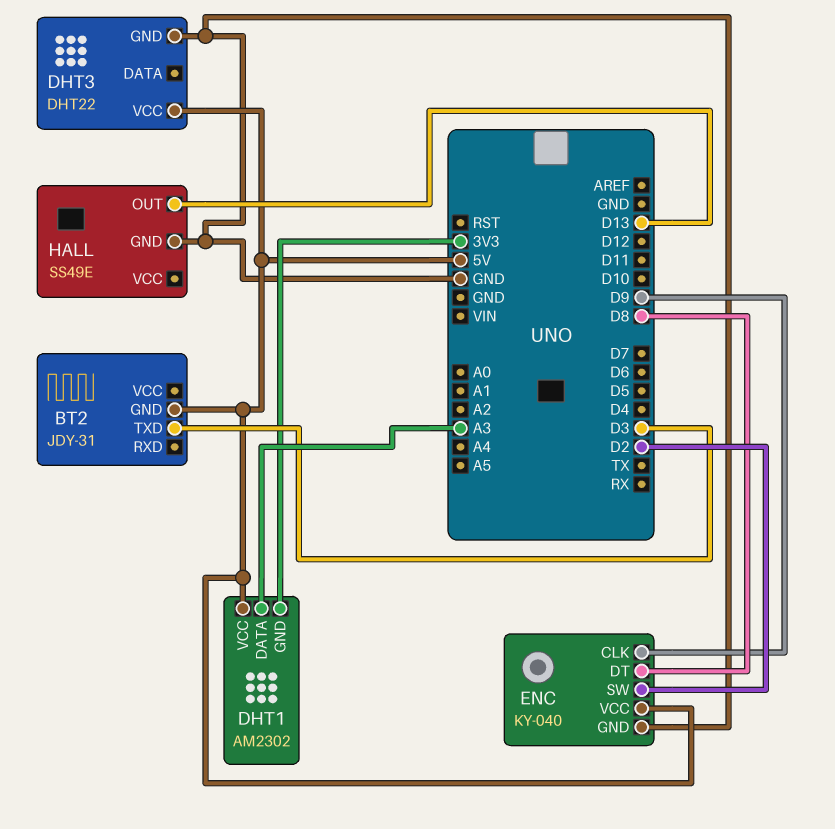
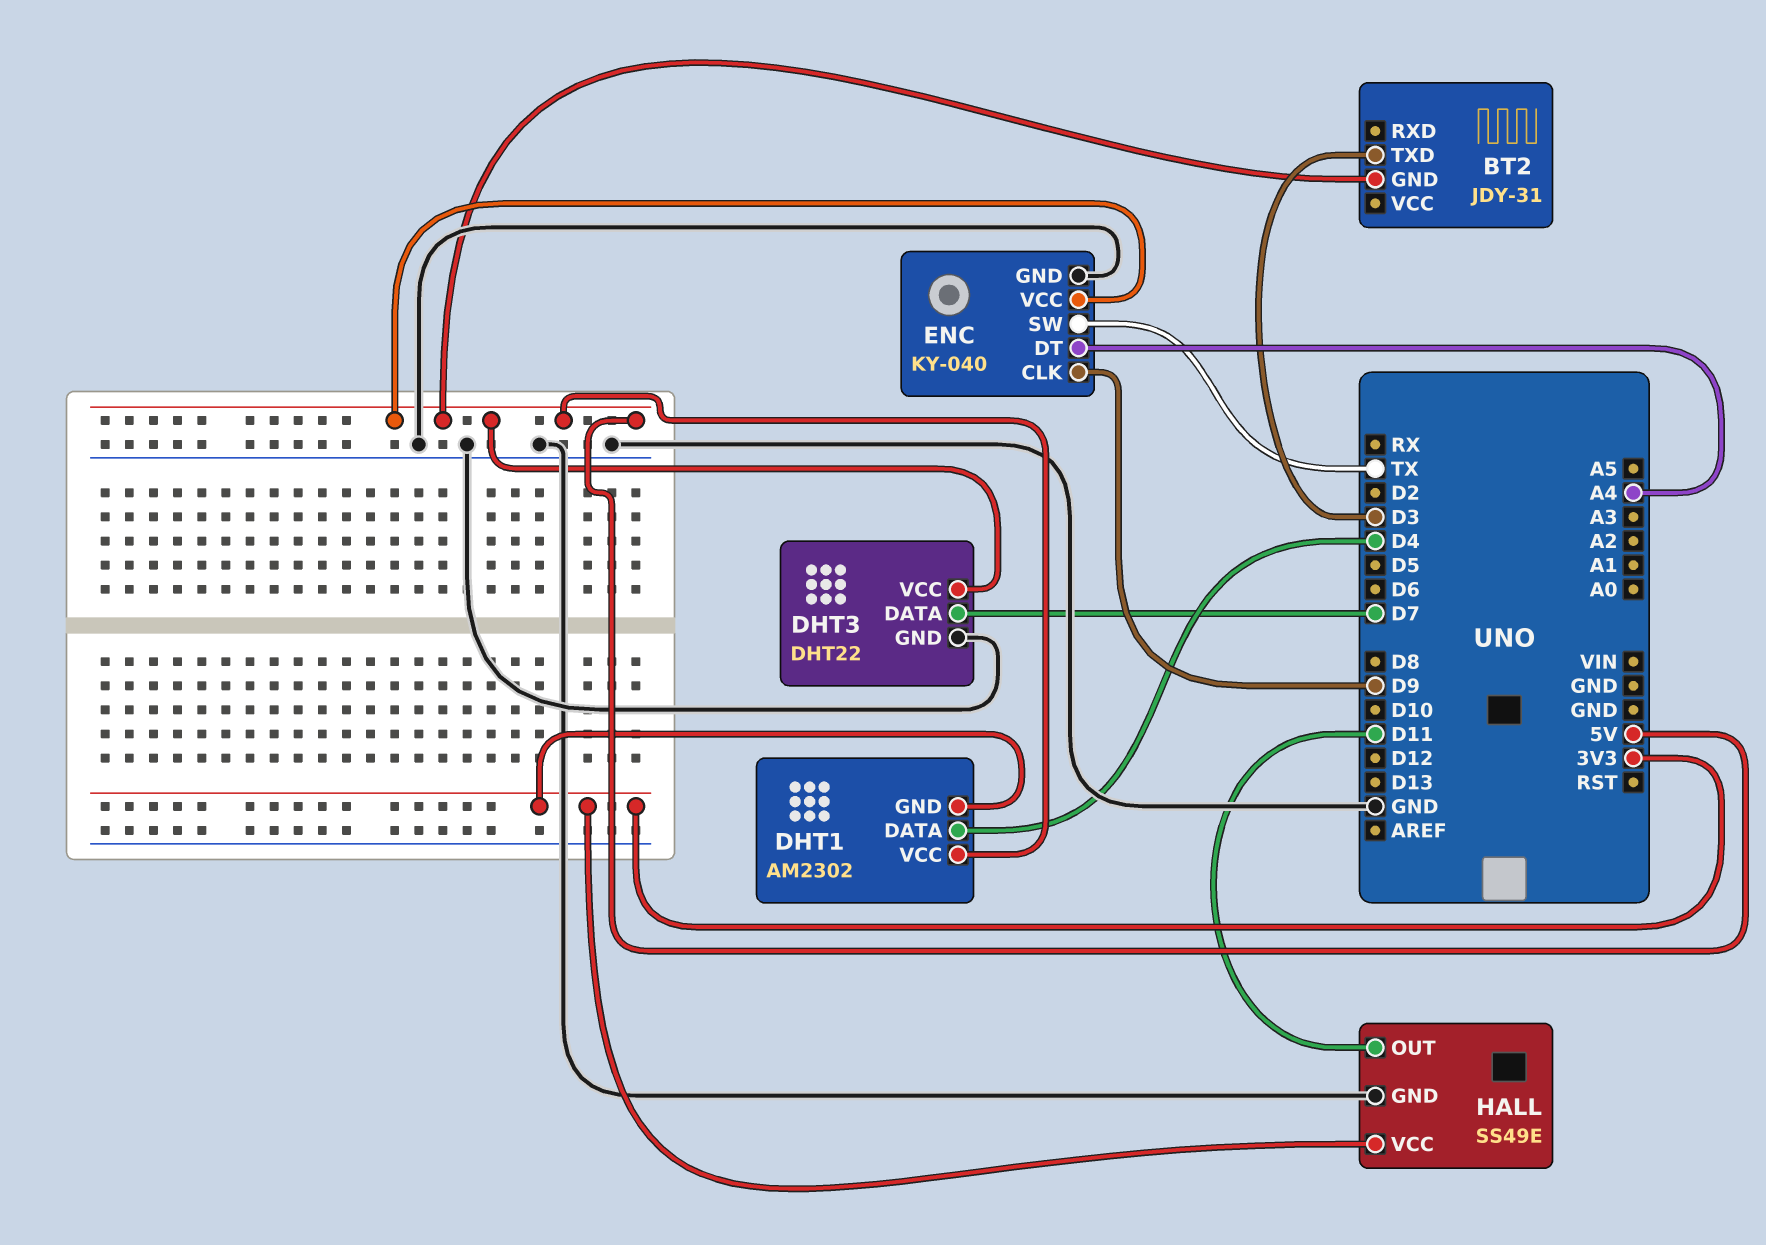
DHT1 pin DATA: A3 -> D4
DHT3 pin DATA: none -> D7
ENC pin DT: D8 -> A4
ENC pin SW: D2 -> TX
HALL pin OUT: D13 -> D11
HALL pin VCC: none -> 3V3

